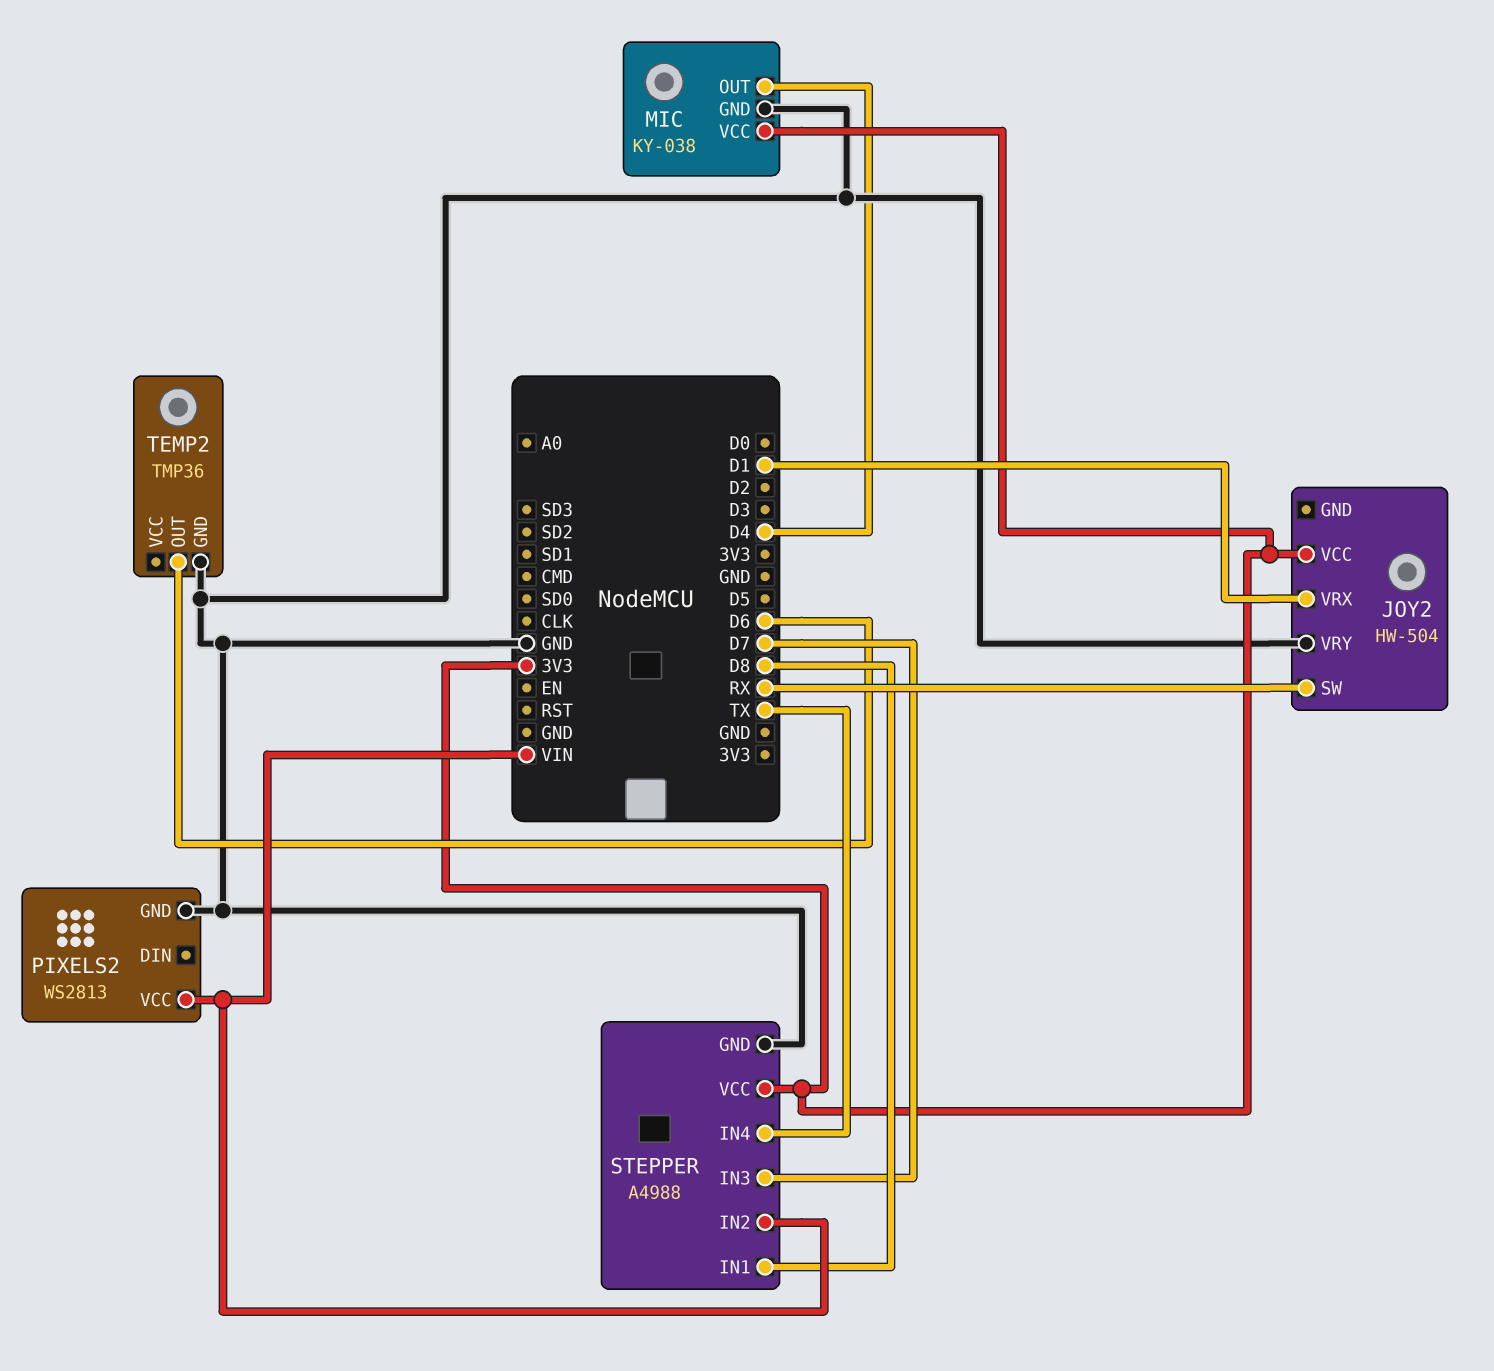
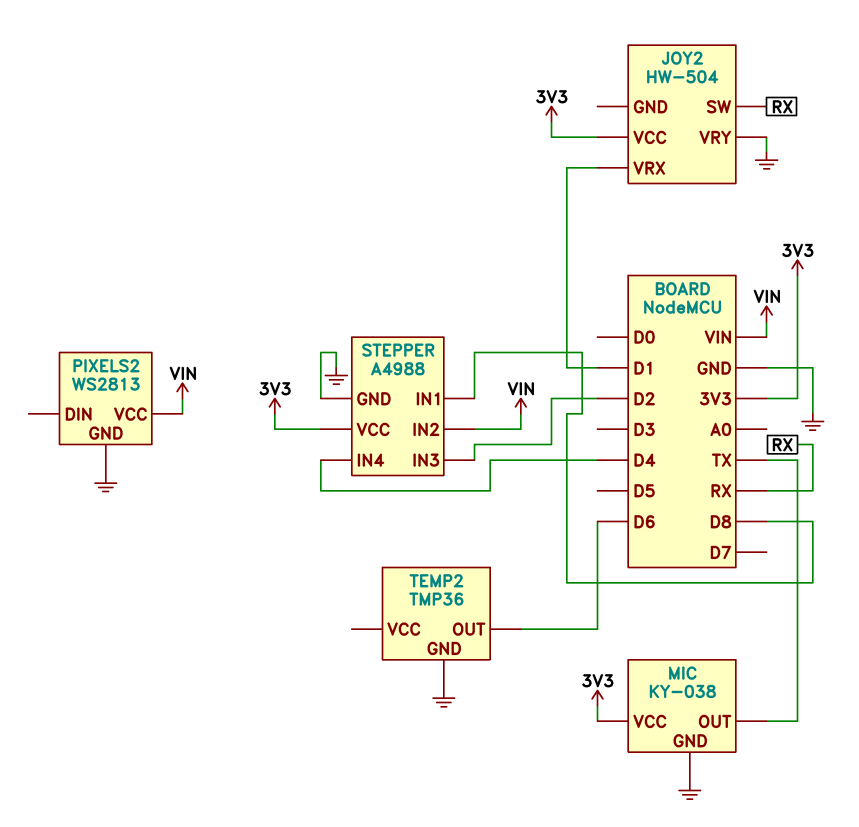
MIC pin OUT: D4 -> TX
STEPPER pin IN3: D7 -> D2
STEPPER pin IN4: TX -> D4

